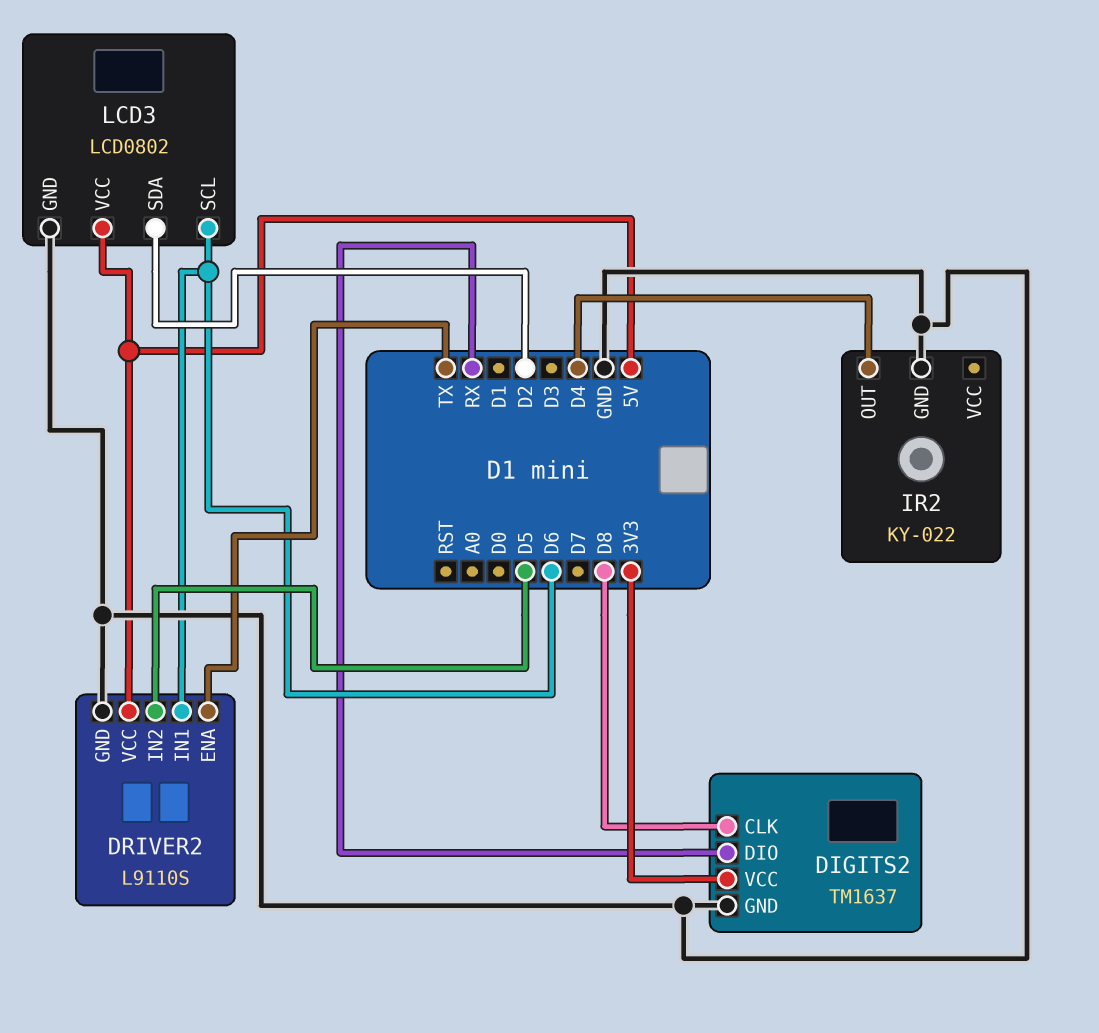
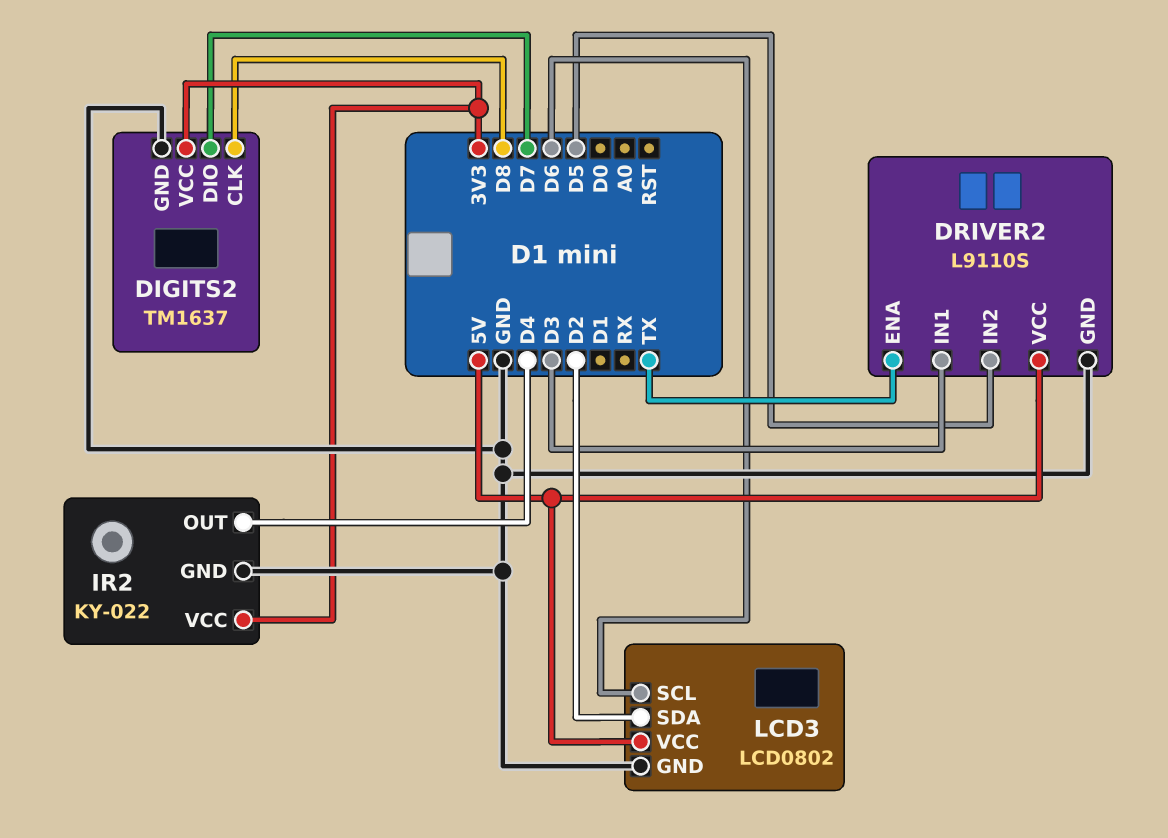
DIGITS2 pin DIO: RX -> D7
DRIVER2 pin IN1: D6 -> D3
IR2 pin VCC: none -> 3V3

